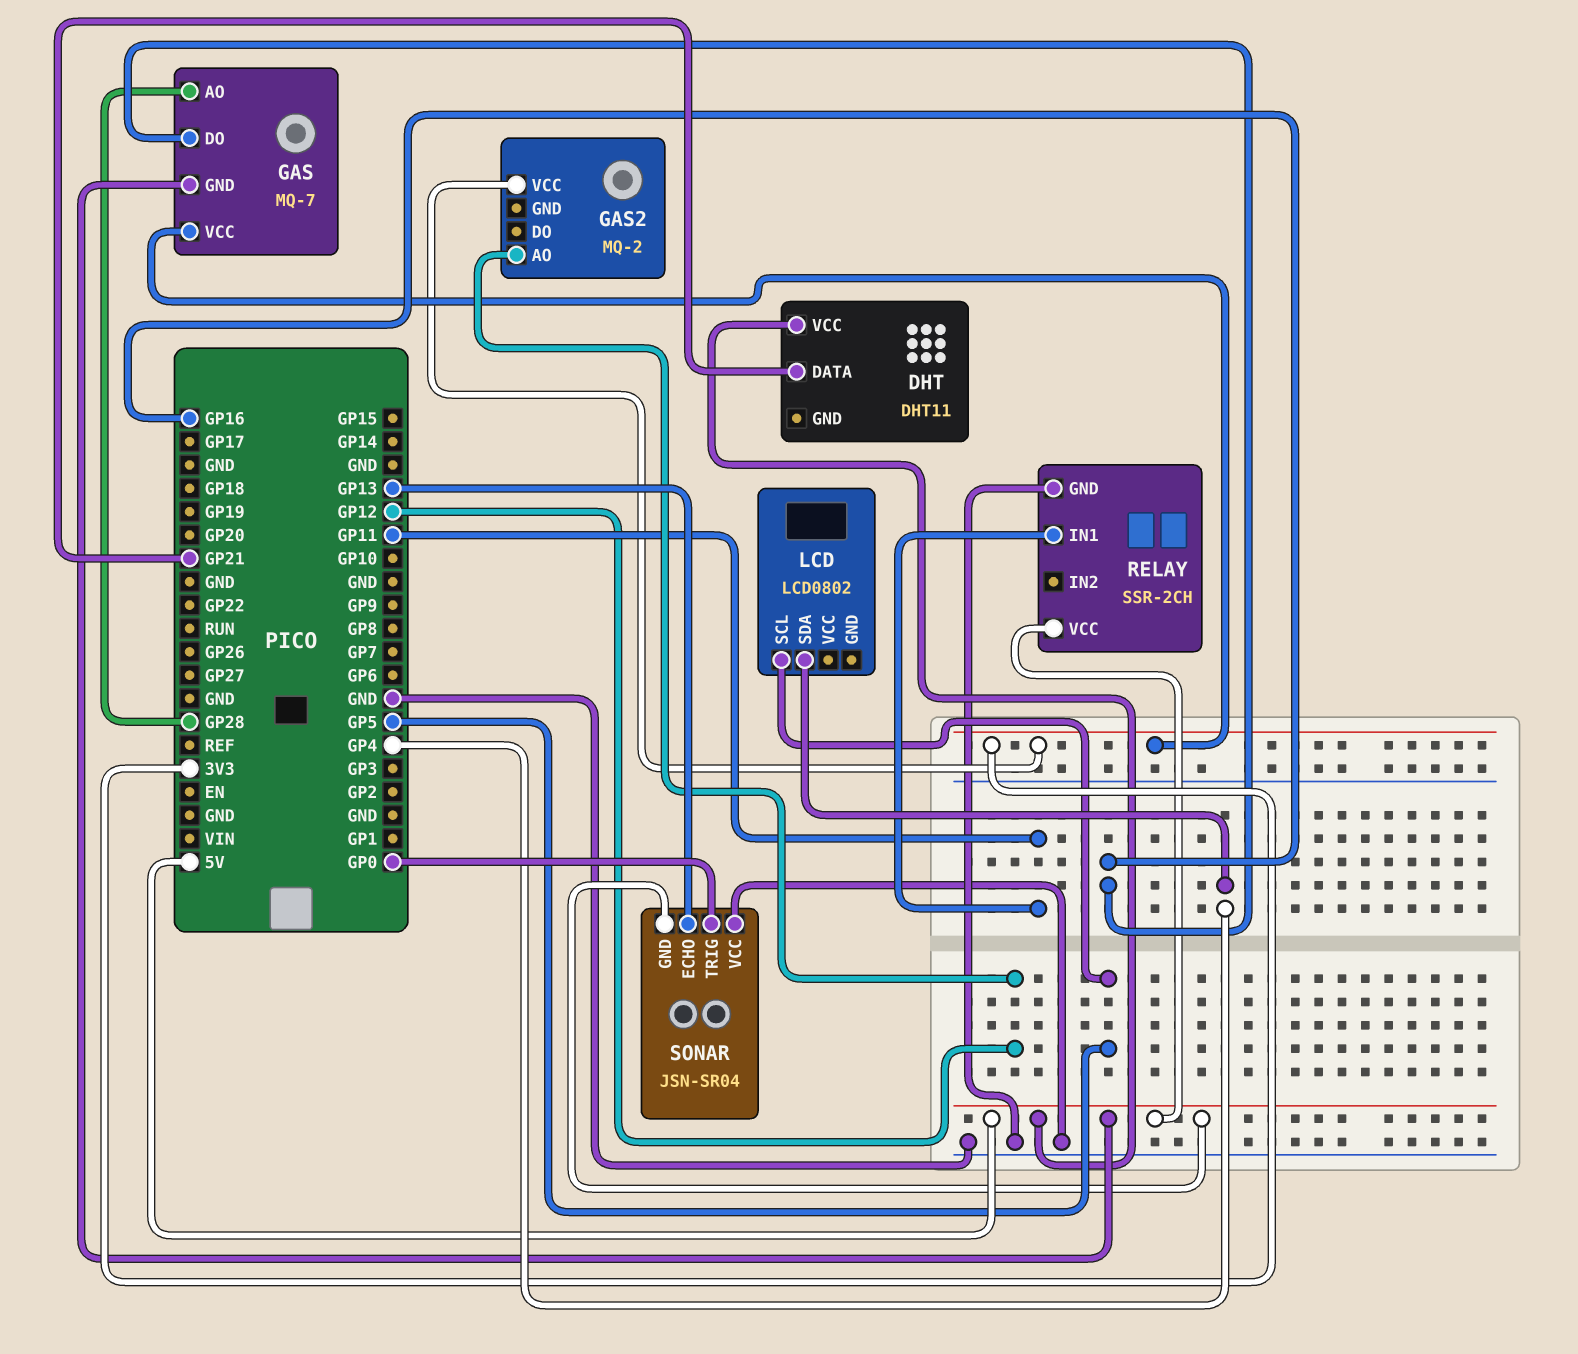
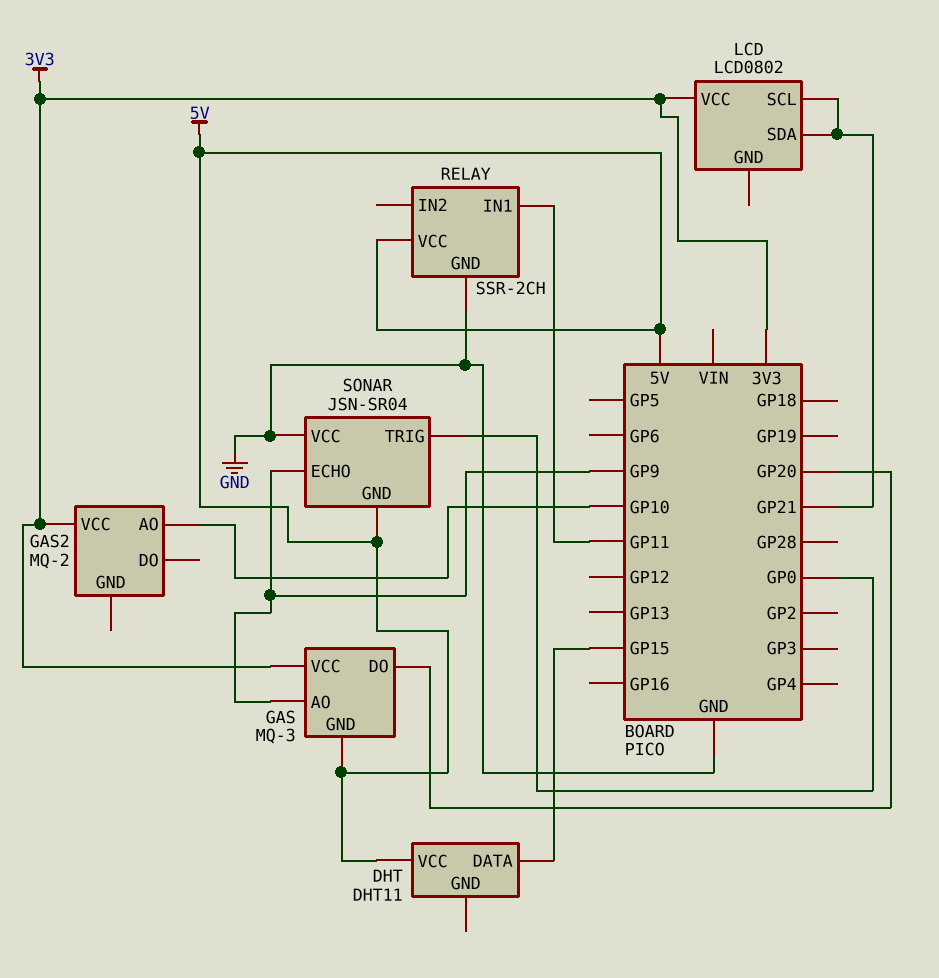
DHT pin DATA: GP21 -> GP15
GAS: MQ-7 -> MQ-3
GAS pin AO: GP28 -> GP9
GAS pin DO: GP16 -> GP20
GAS2 pin AO: GP12 -> GP10
LCD pin SCL: GP5 -> GP21
LCD pin SDA: GP4 -> GP21
LCD pin VCC: none -> 3V3
SONAR pin ECHO: GP13 -> GP9

